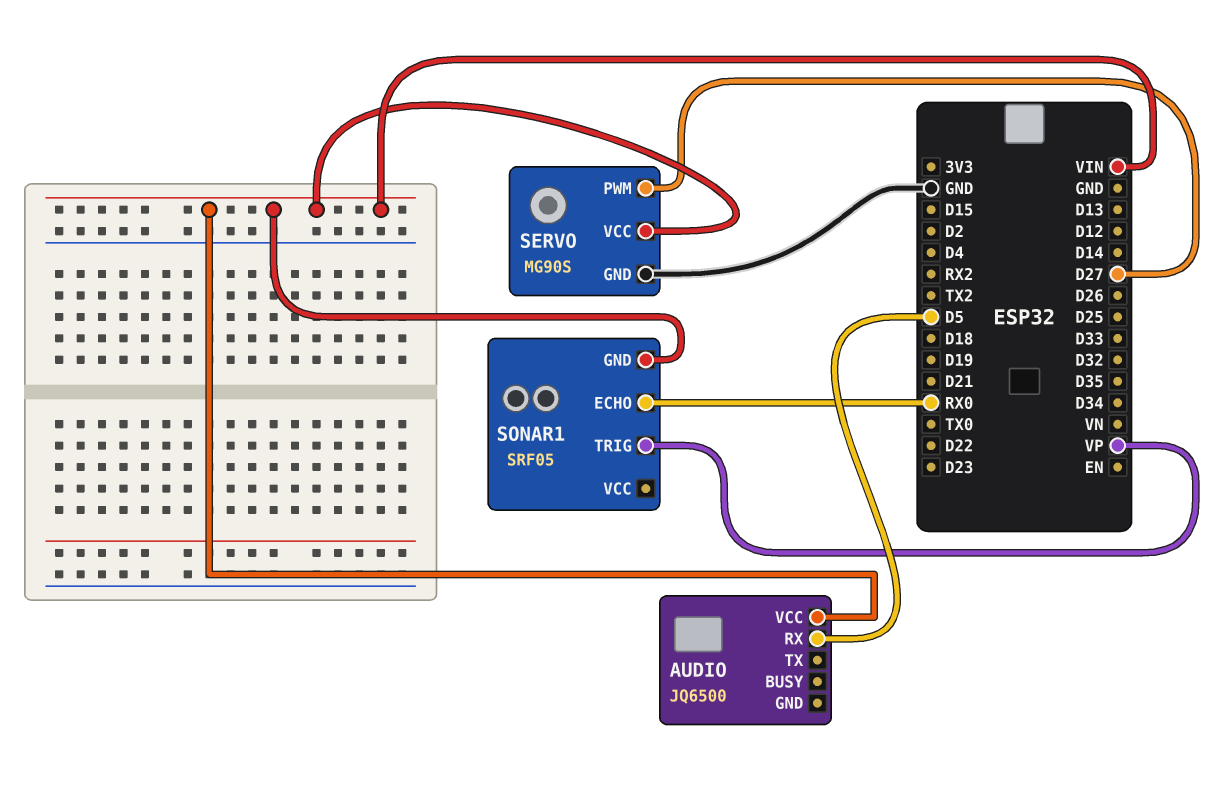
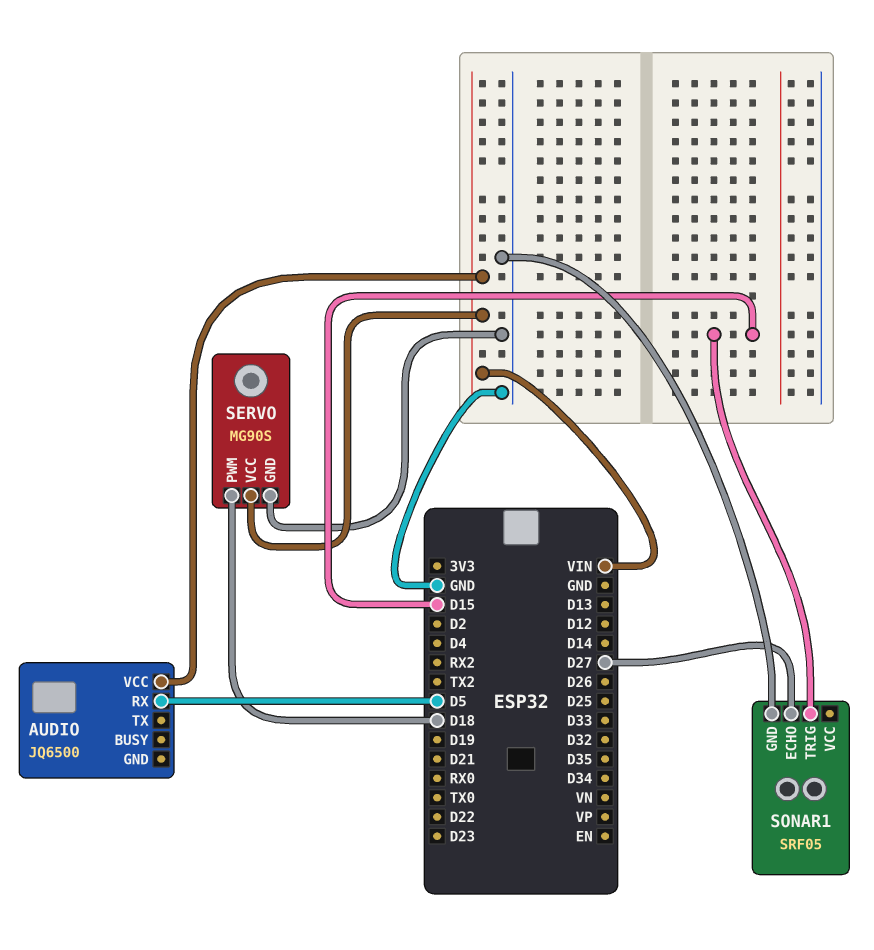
SERVO pin PWM: D27 -> D18
SONAR1 pin ECHO: RX0 -> D27
SONAR1 pin GND: VIN -> GND
SONAR1 pin TRIG: VP -> D15

